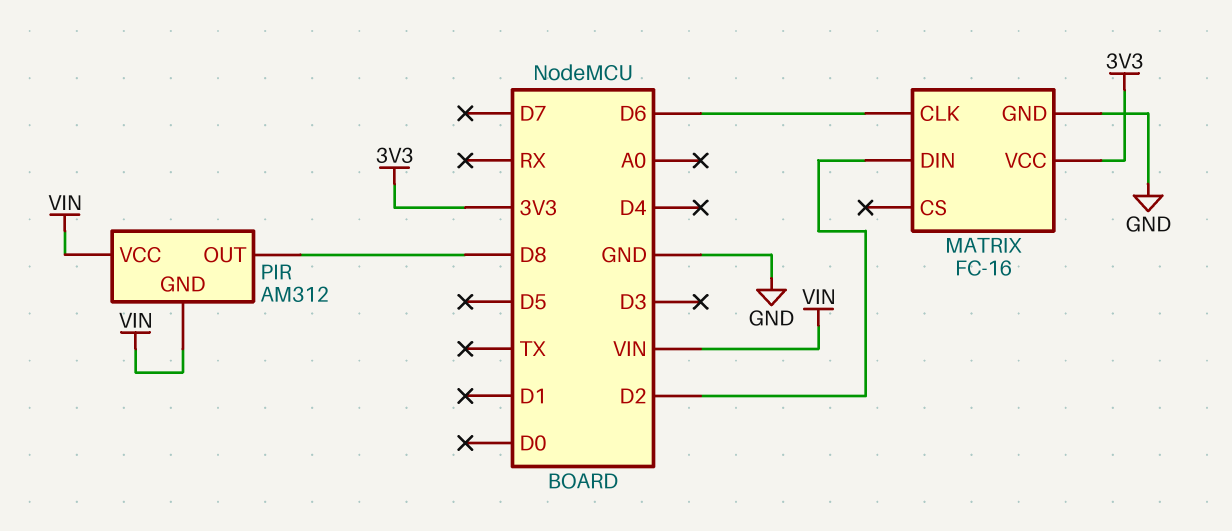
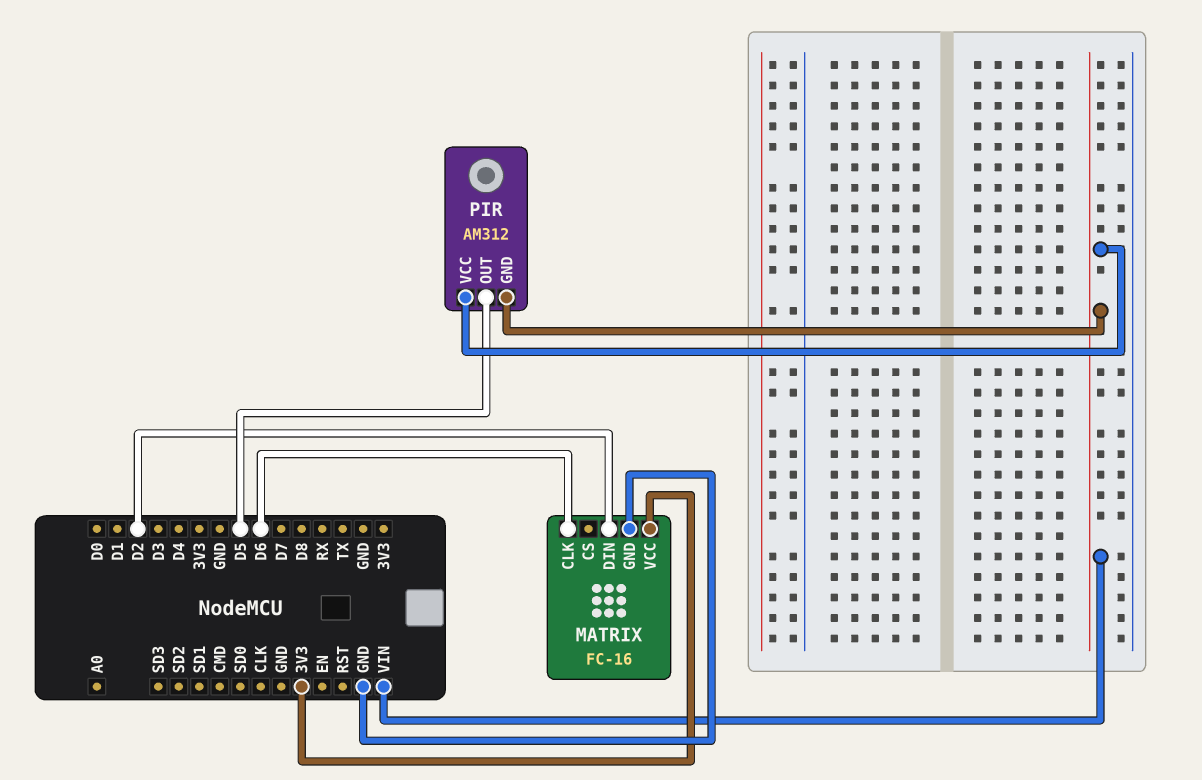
PIR pin OUT: D8 -> D5

